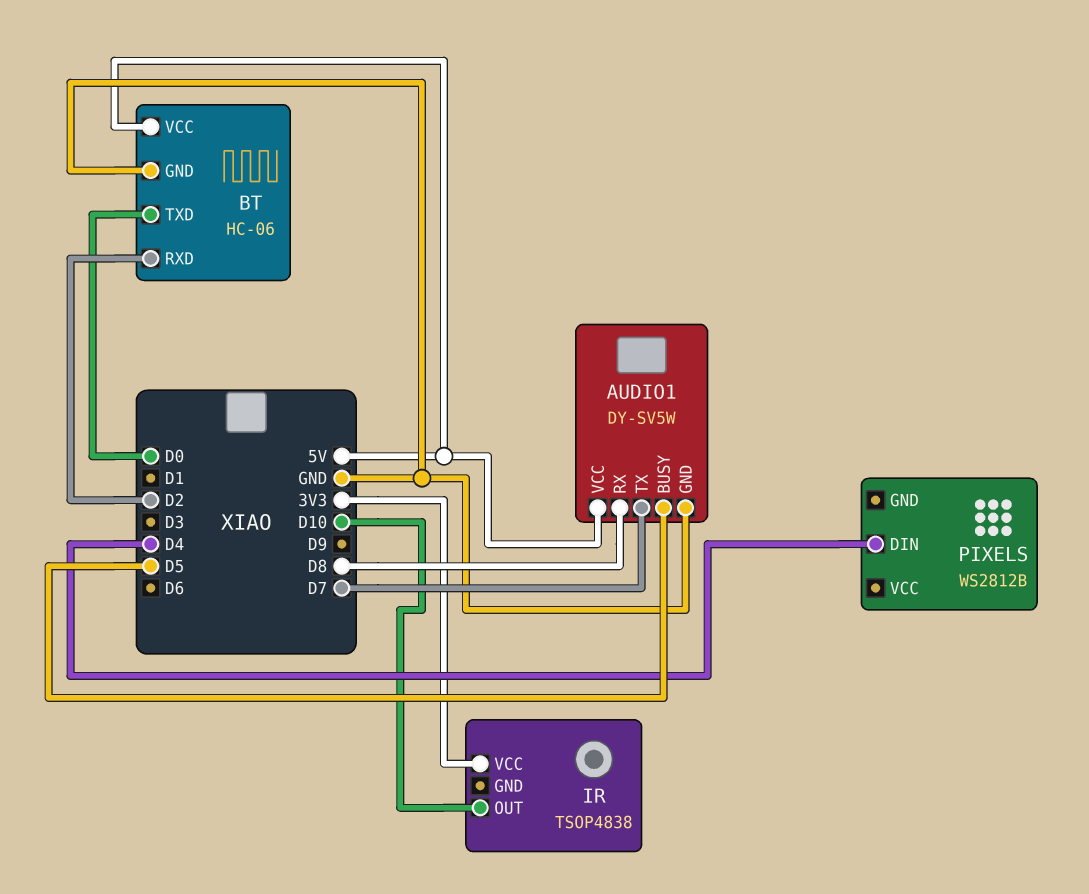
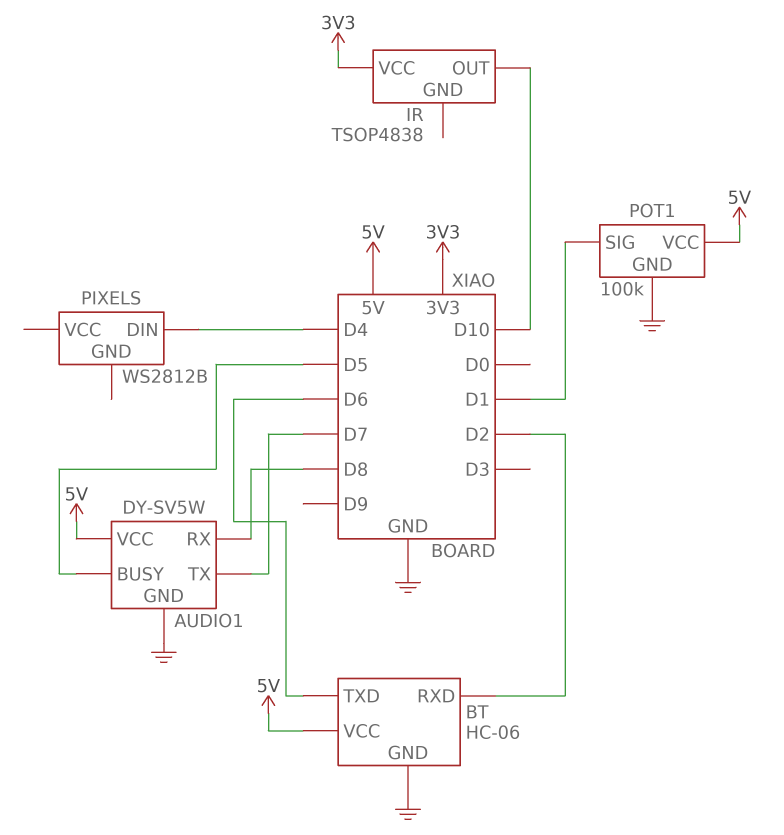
BT pin TXD: D0 -> D6
POT1: none -> 100k
POT1 pin GND: none -> GND
POT1 pin SIG: none -> D1
POT1 pin VCC: none -> 5V

